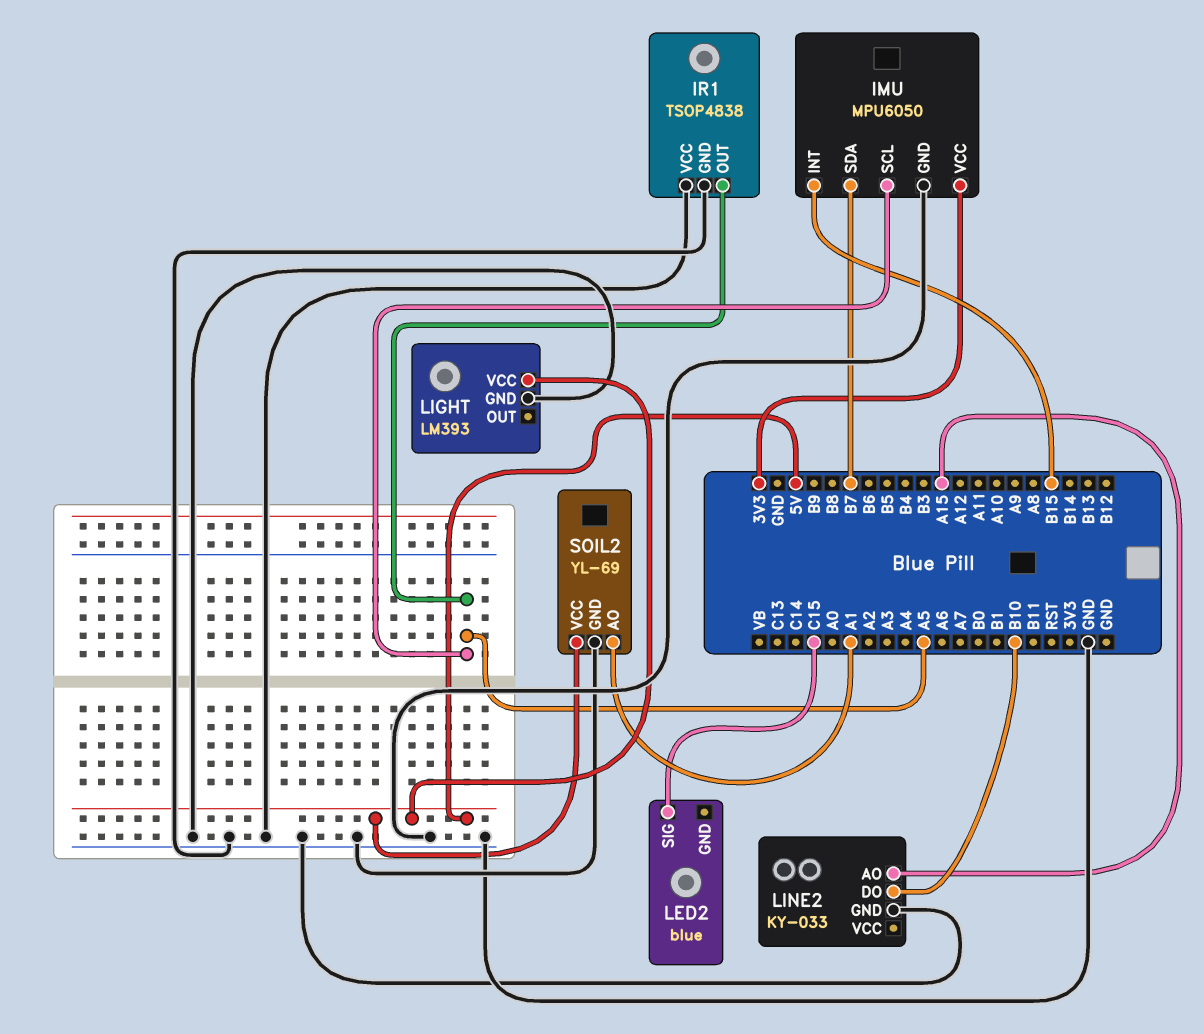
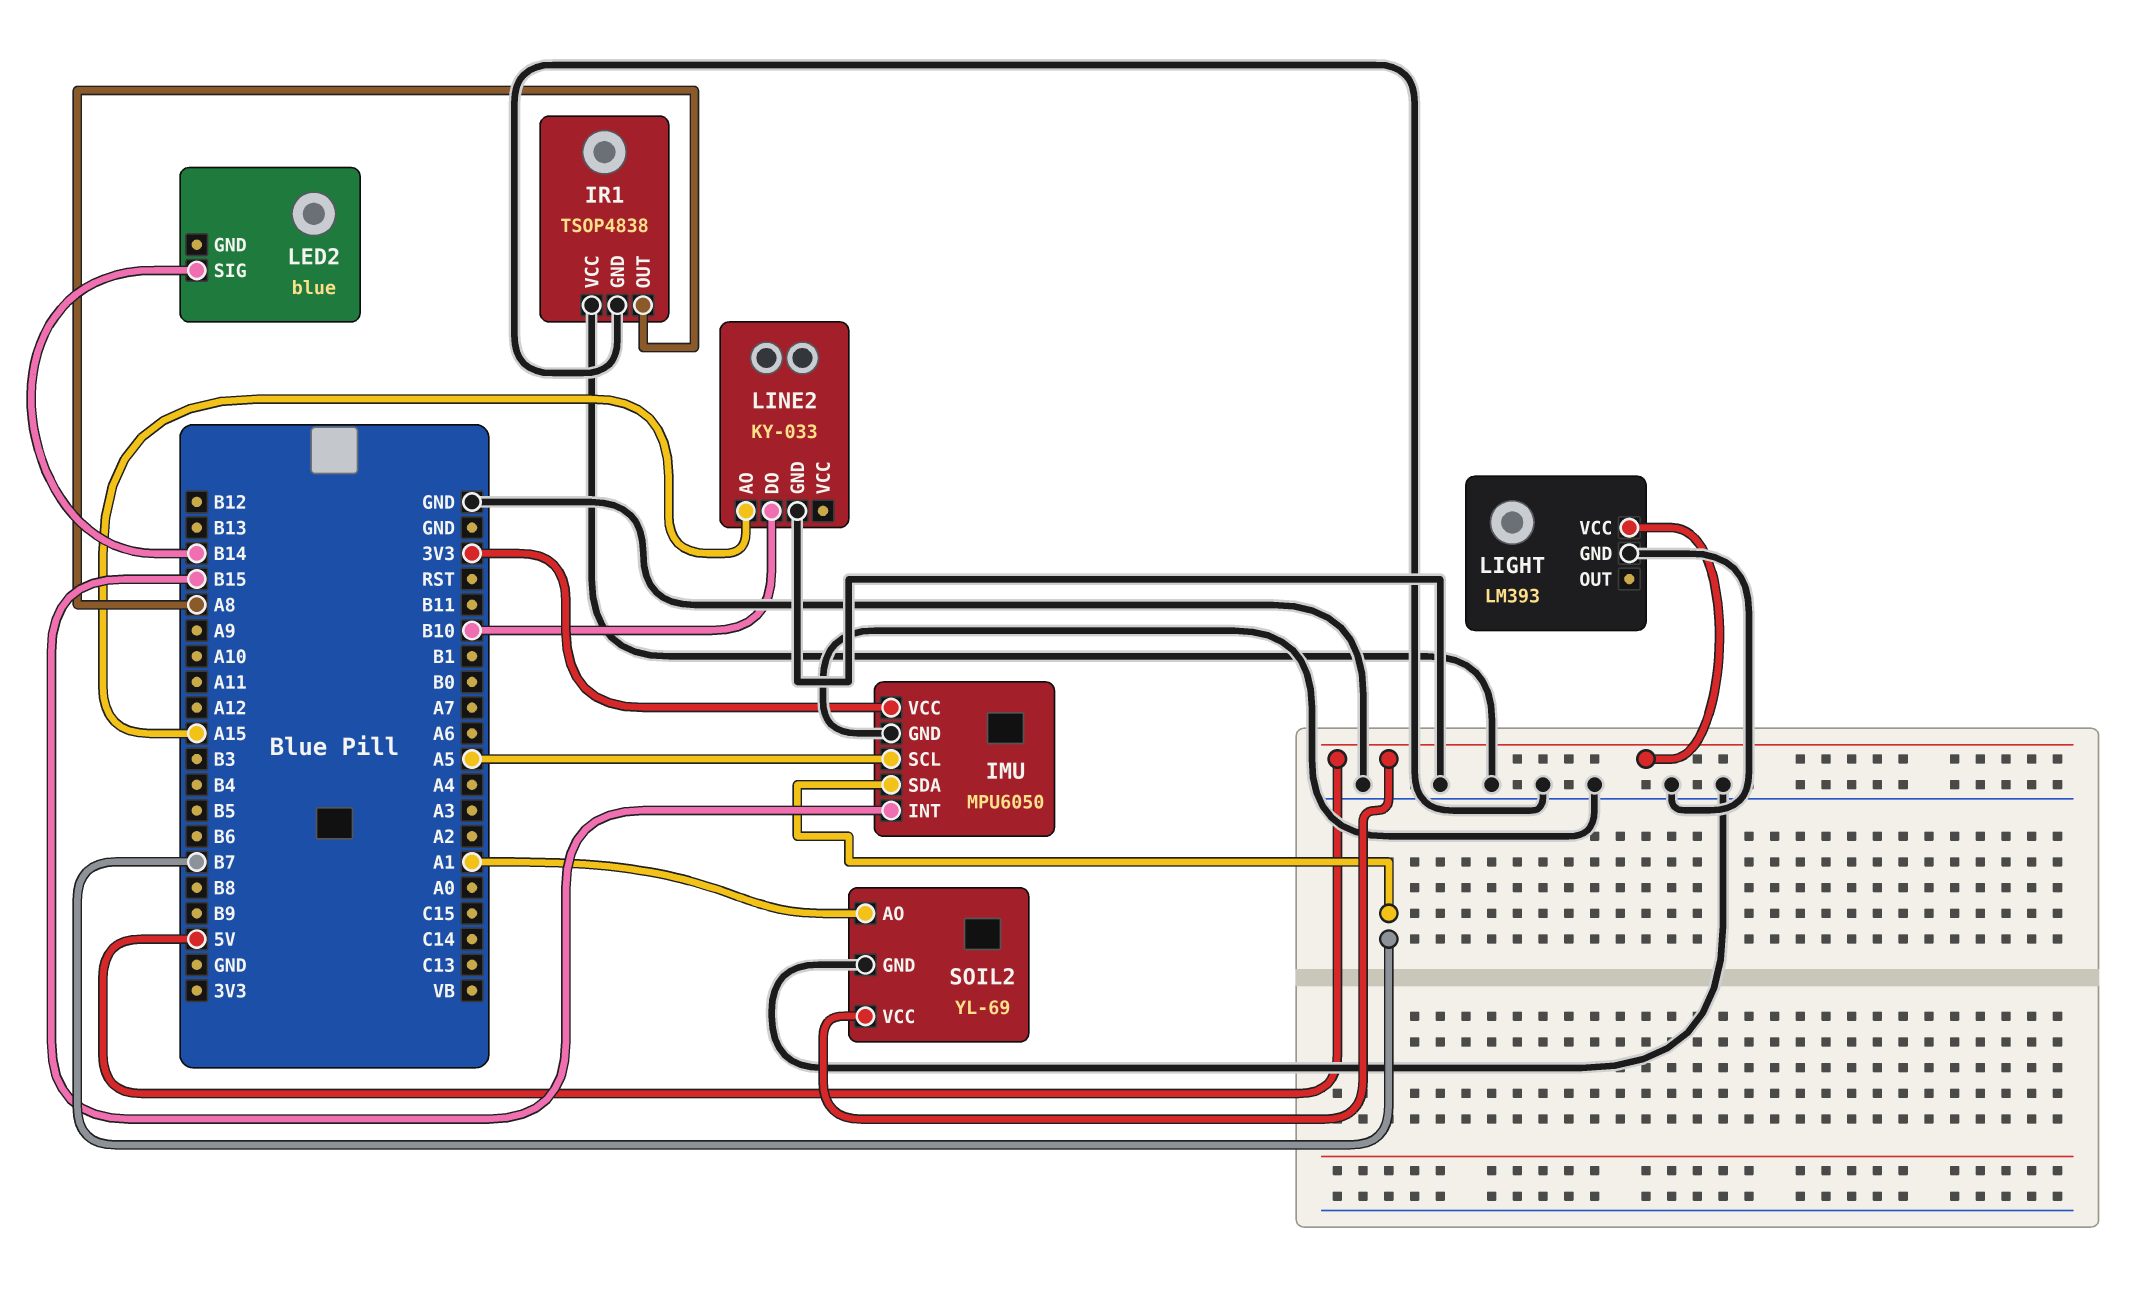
IR1 pin OUT: A5 -> A8
LED2 pin SIG: C15 -> B14

